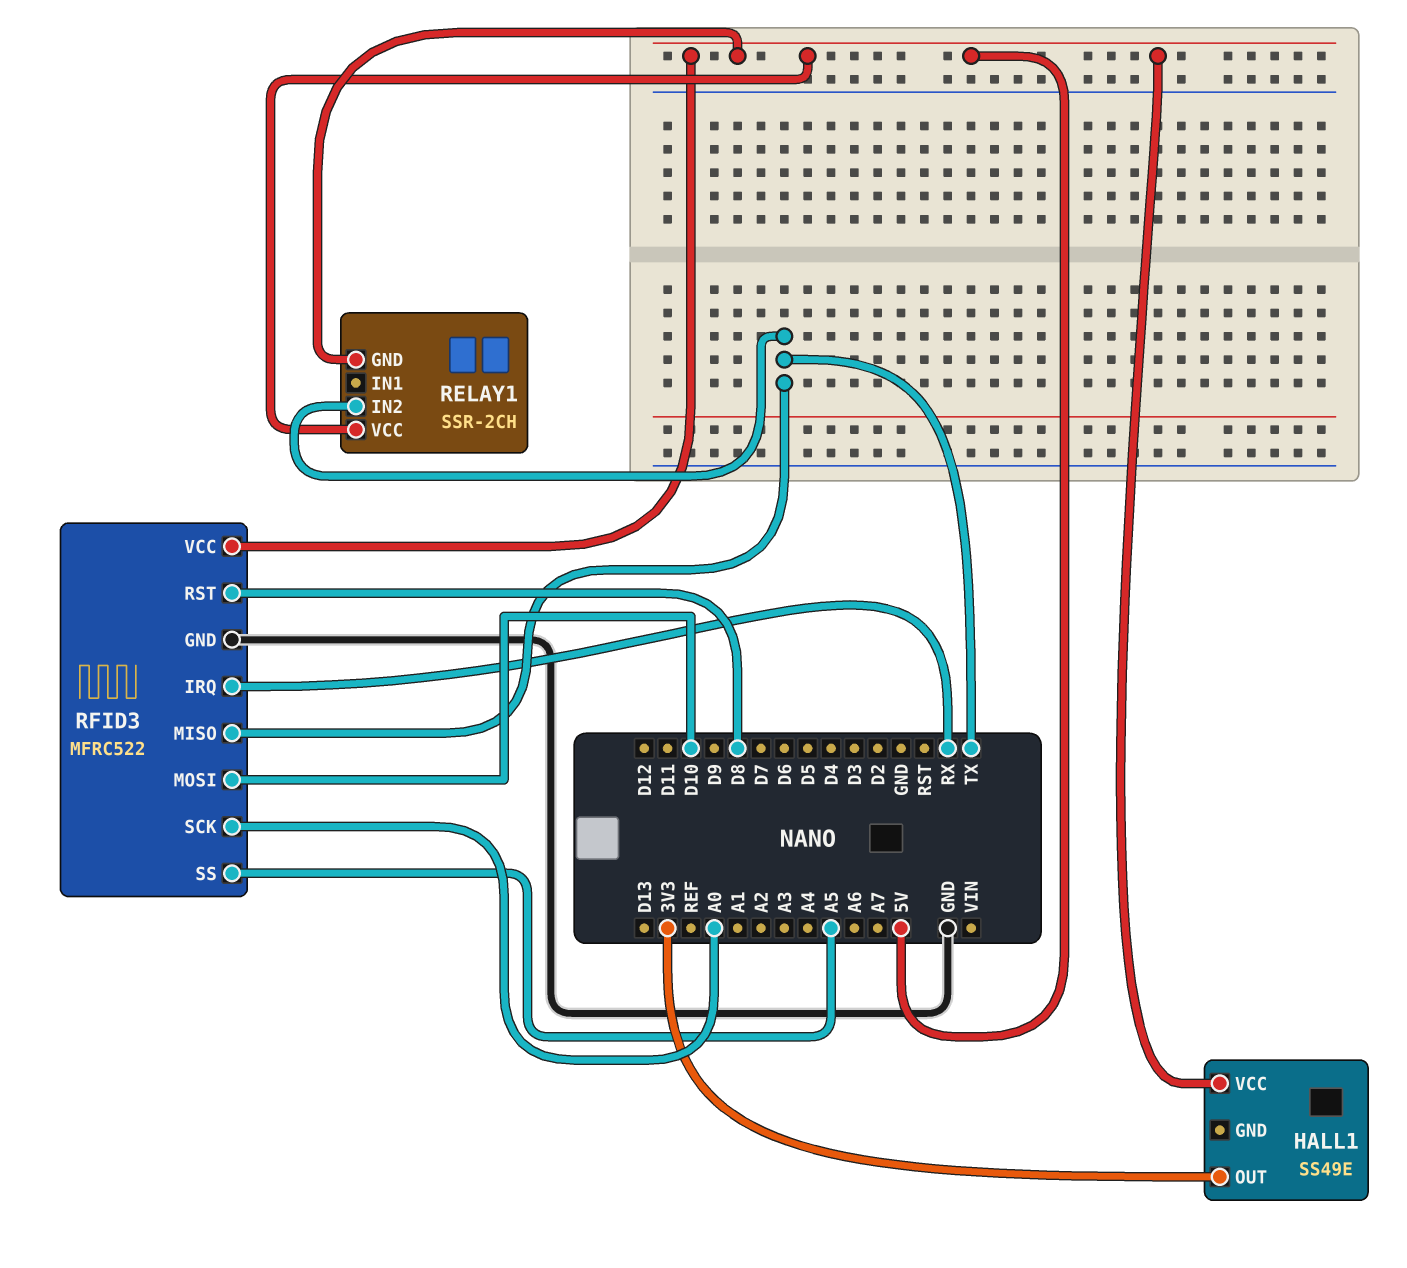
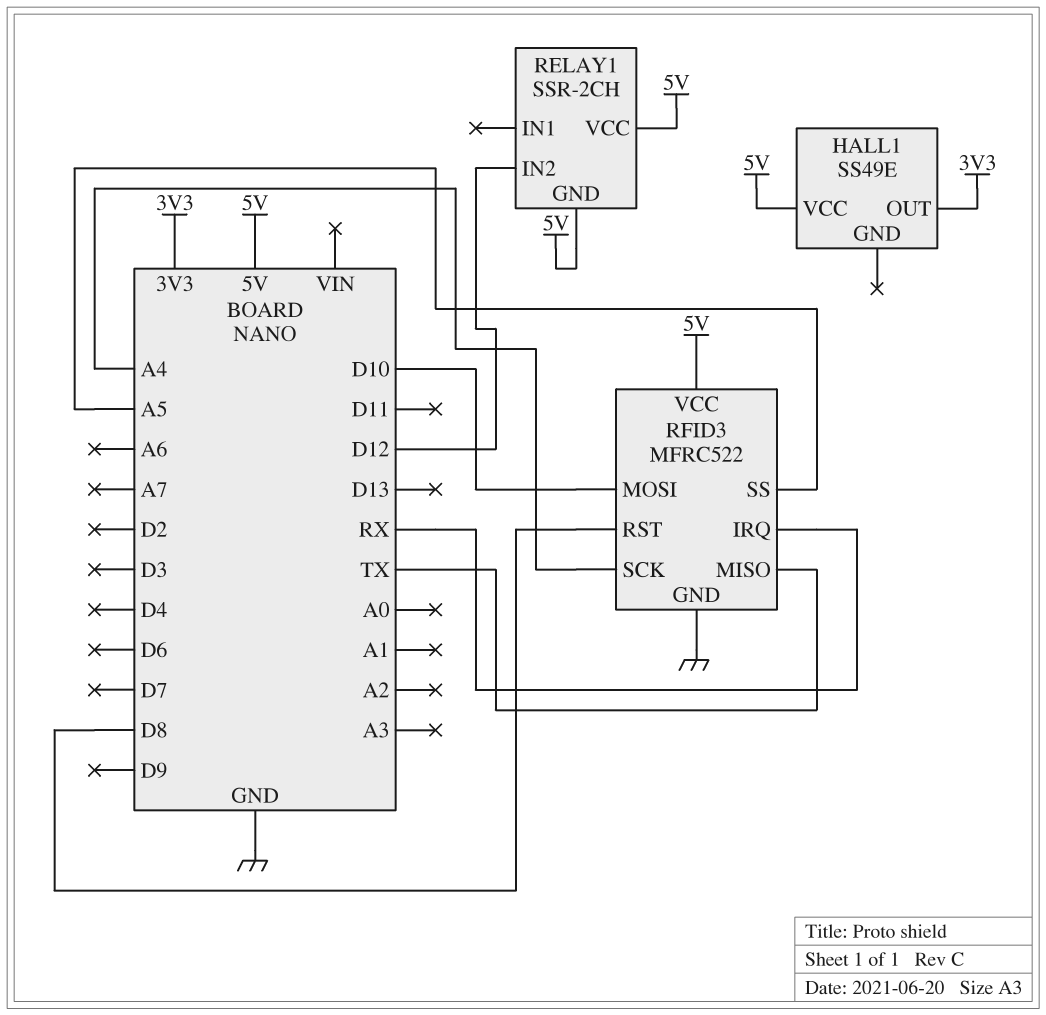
RELAY1 pin IN2: TX -> D12
RFID3 pin SCK: A0 -> A4

